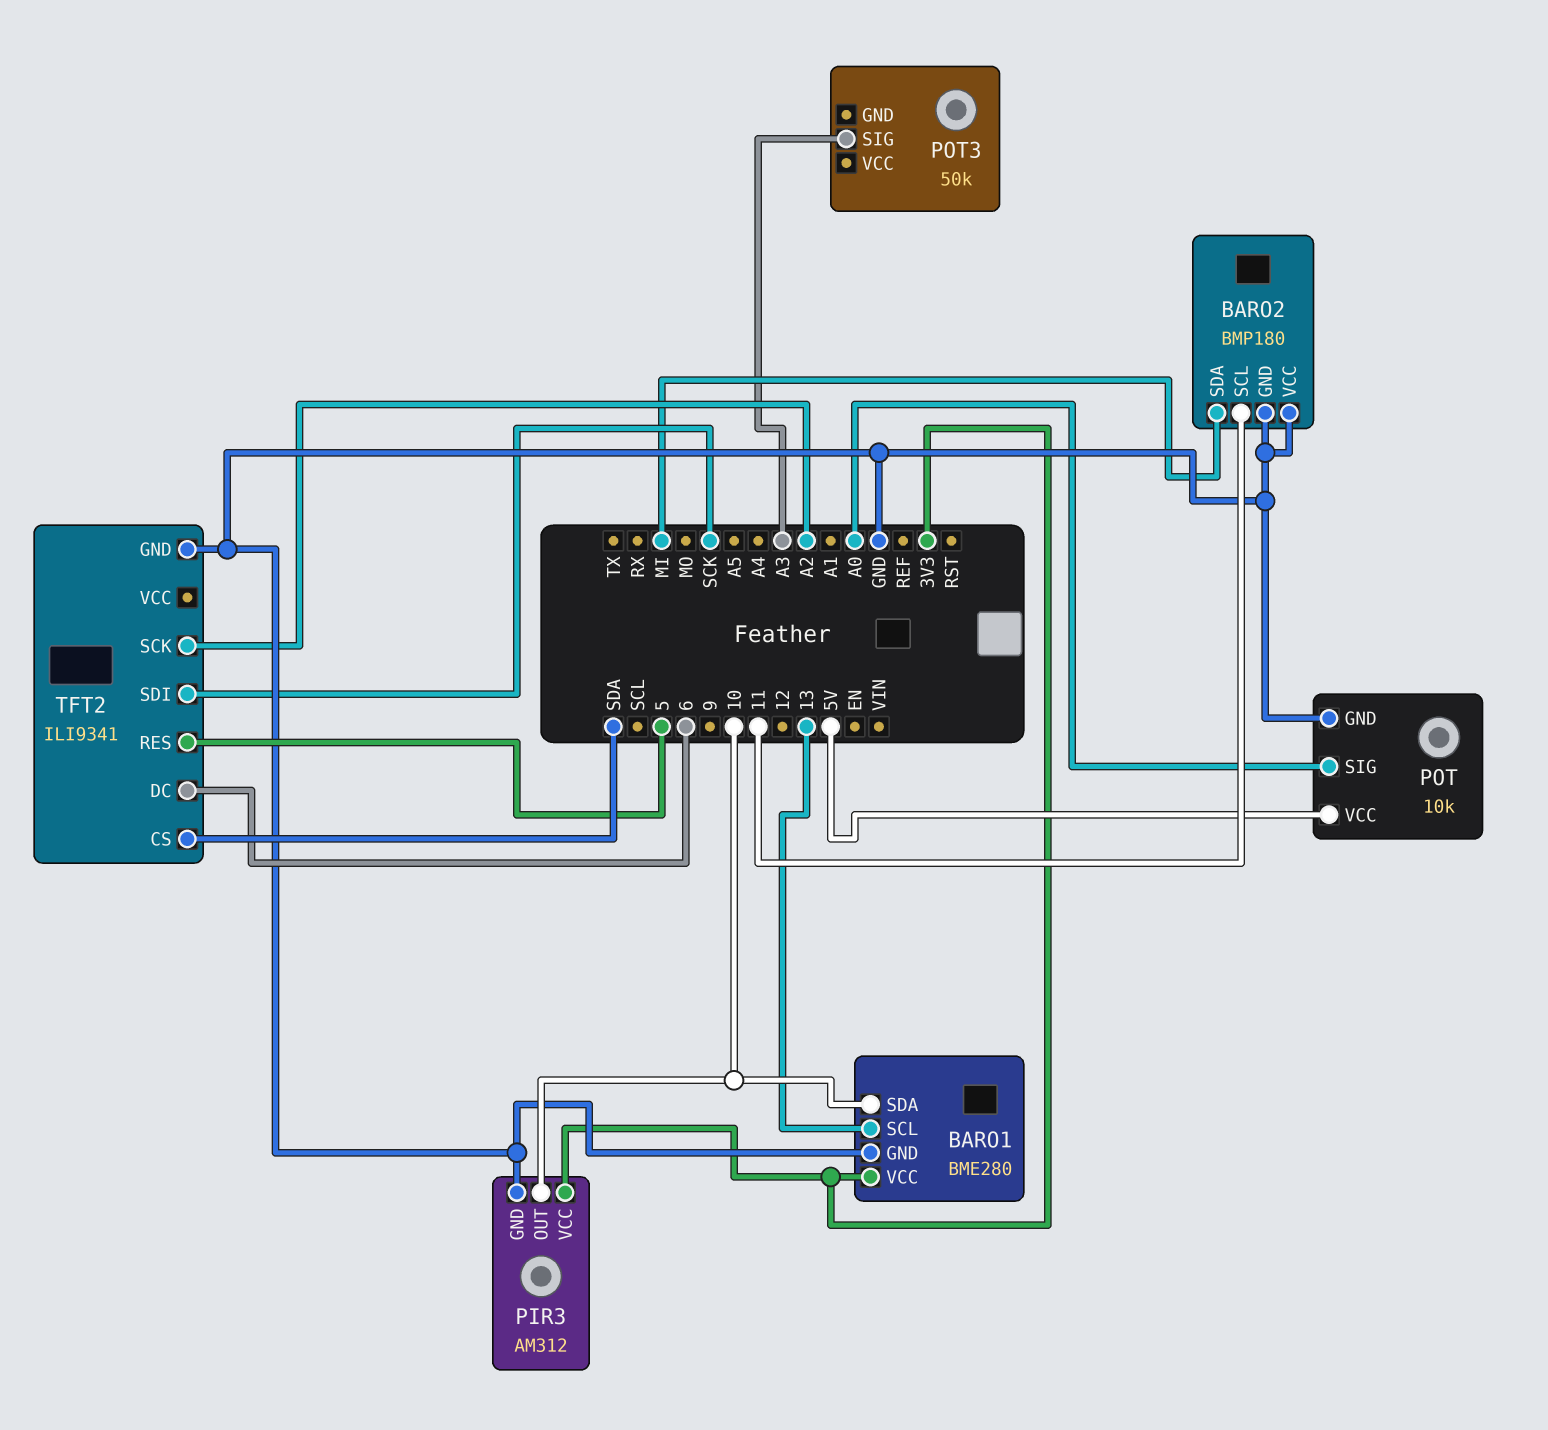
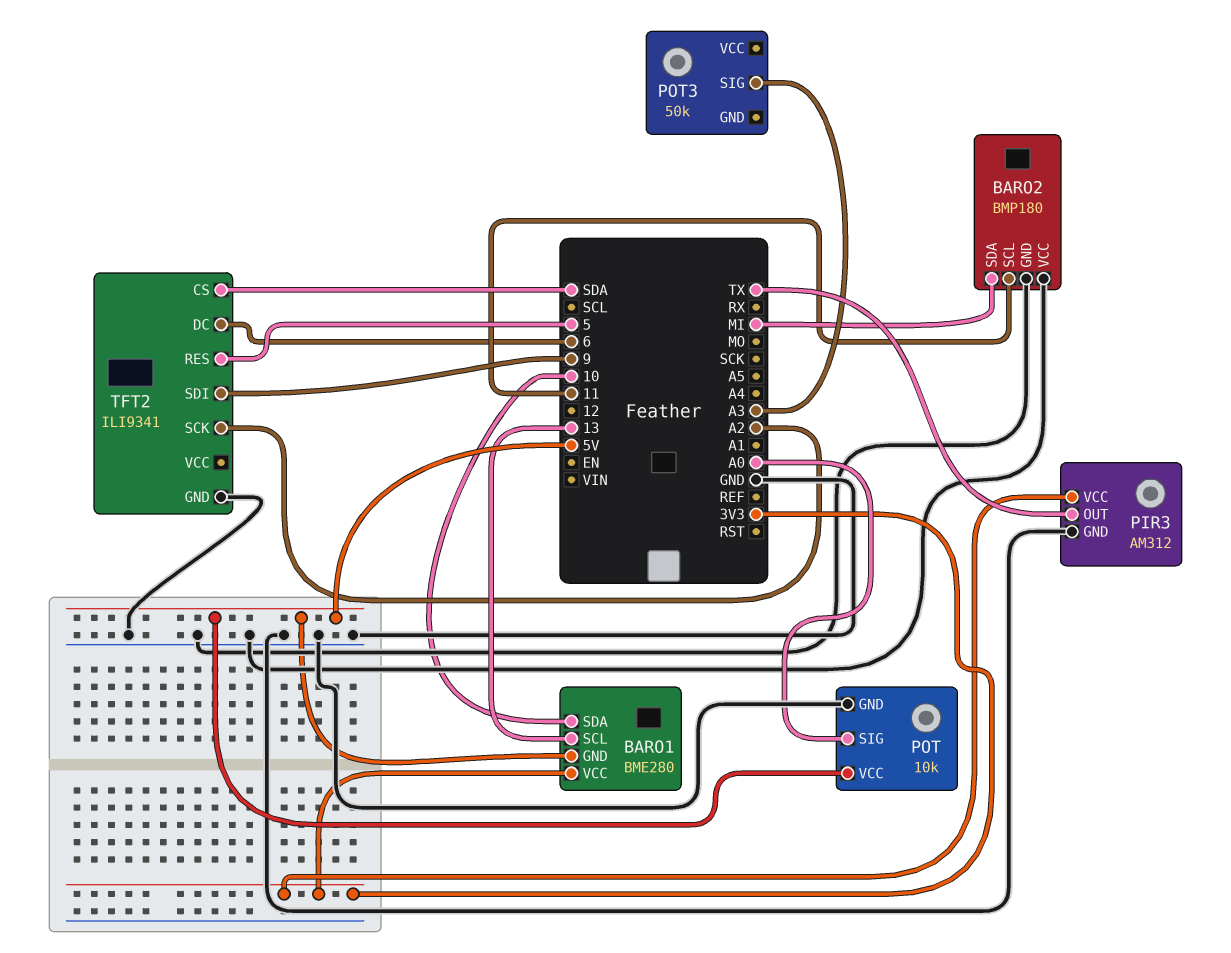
BARO1 pin GND: GND -> 5V
PIR3 pin OUT: 10 -> TX
TFT2 pin SDI: SCK -> 9

